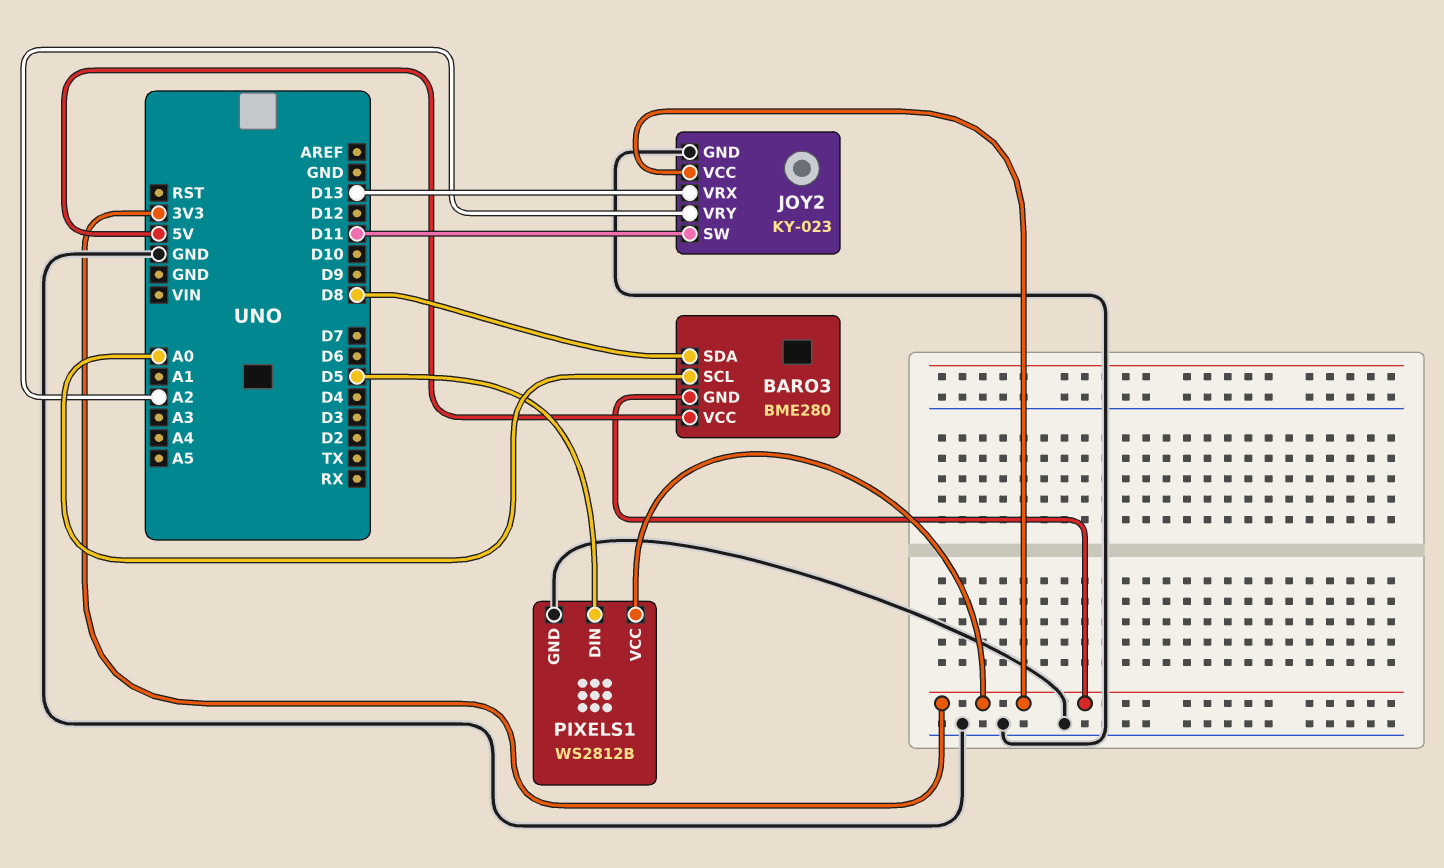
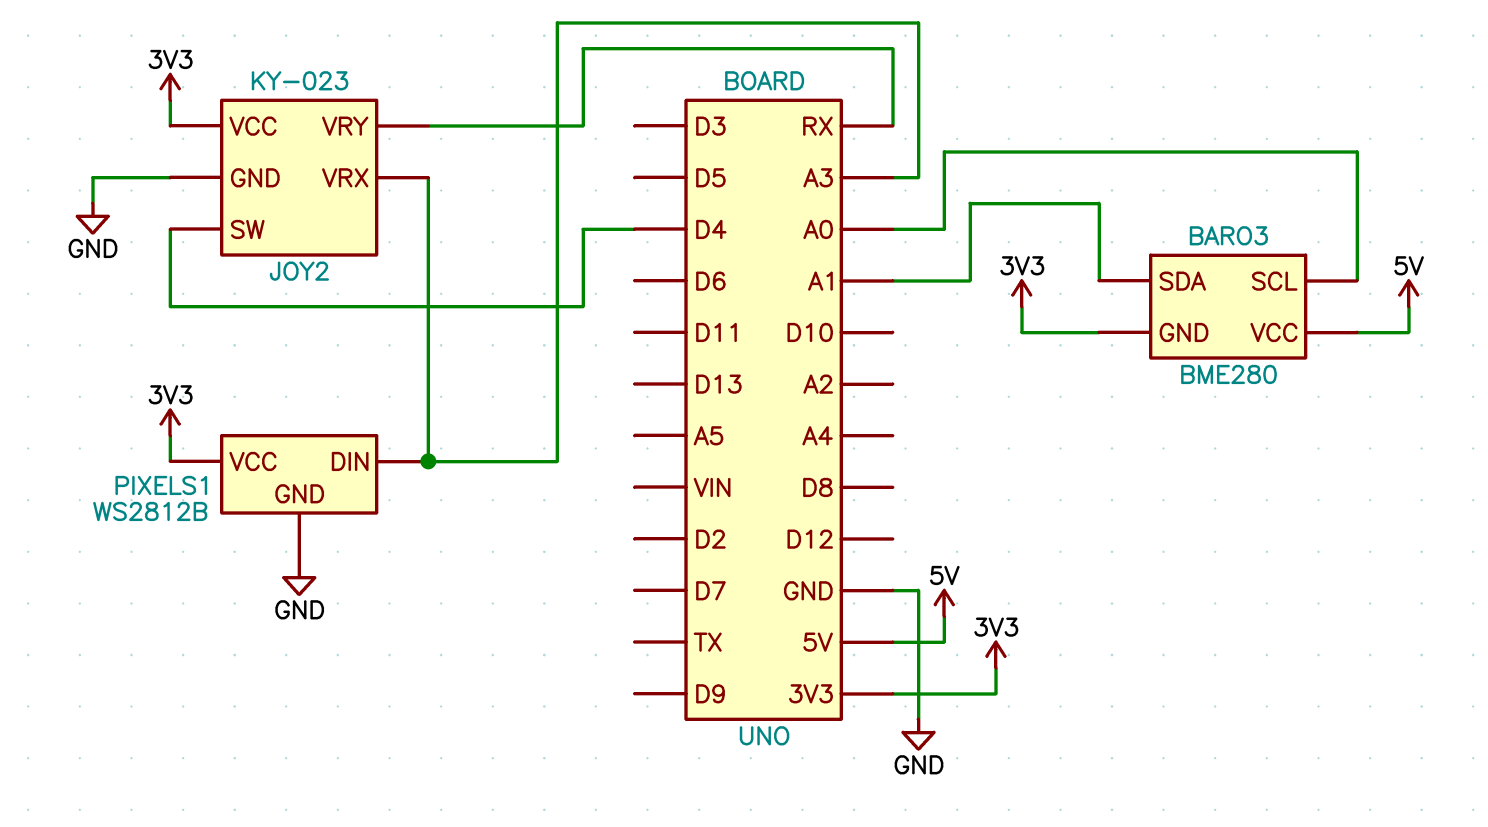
BARO3 pin SDA: D8 -> A1
JOY2 pin SW: D11 -> D4
JOY2 pin VRX: D13 -> A3
JOY2 pin VRY: A2 -> RX
PIXELS1 pin DIN: D5 -> A3

